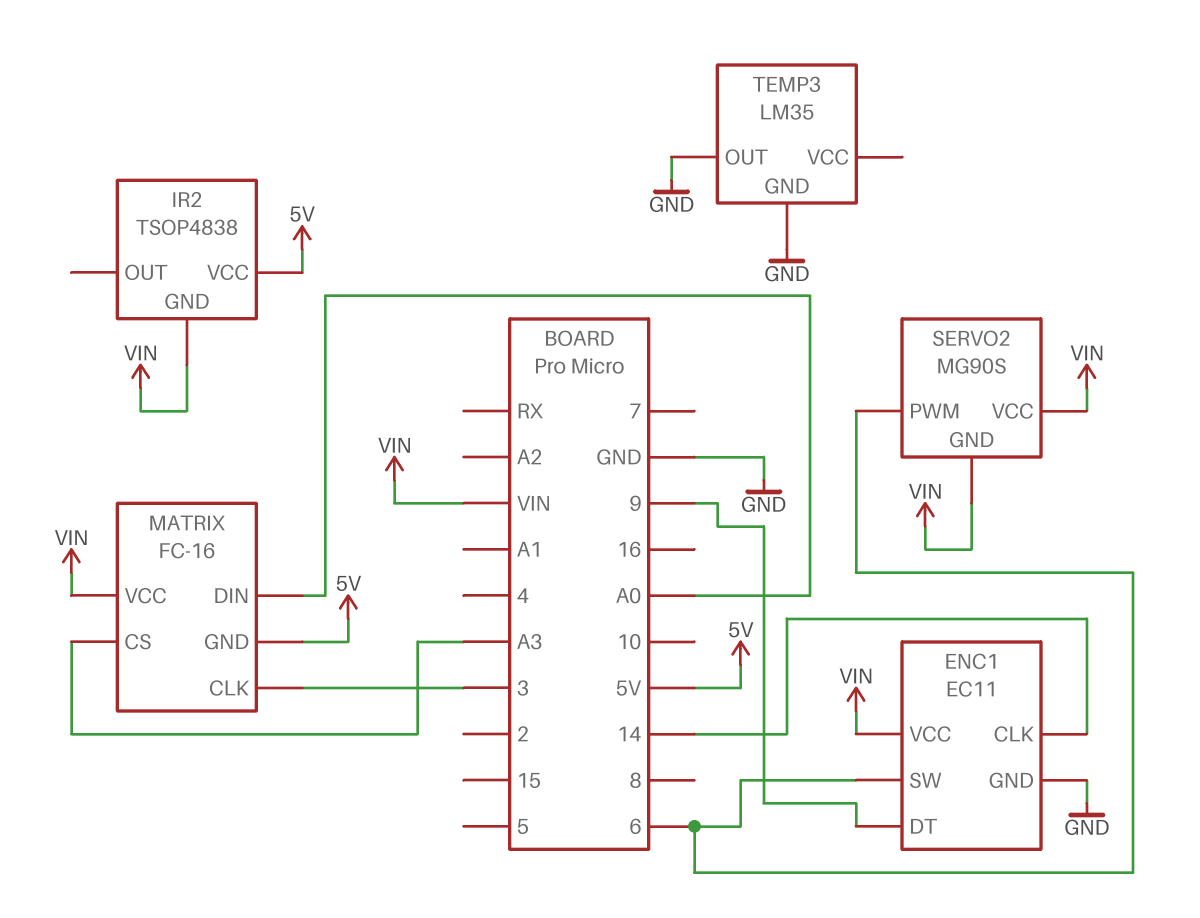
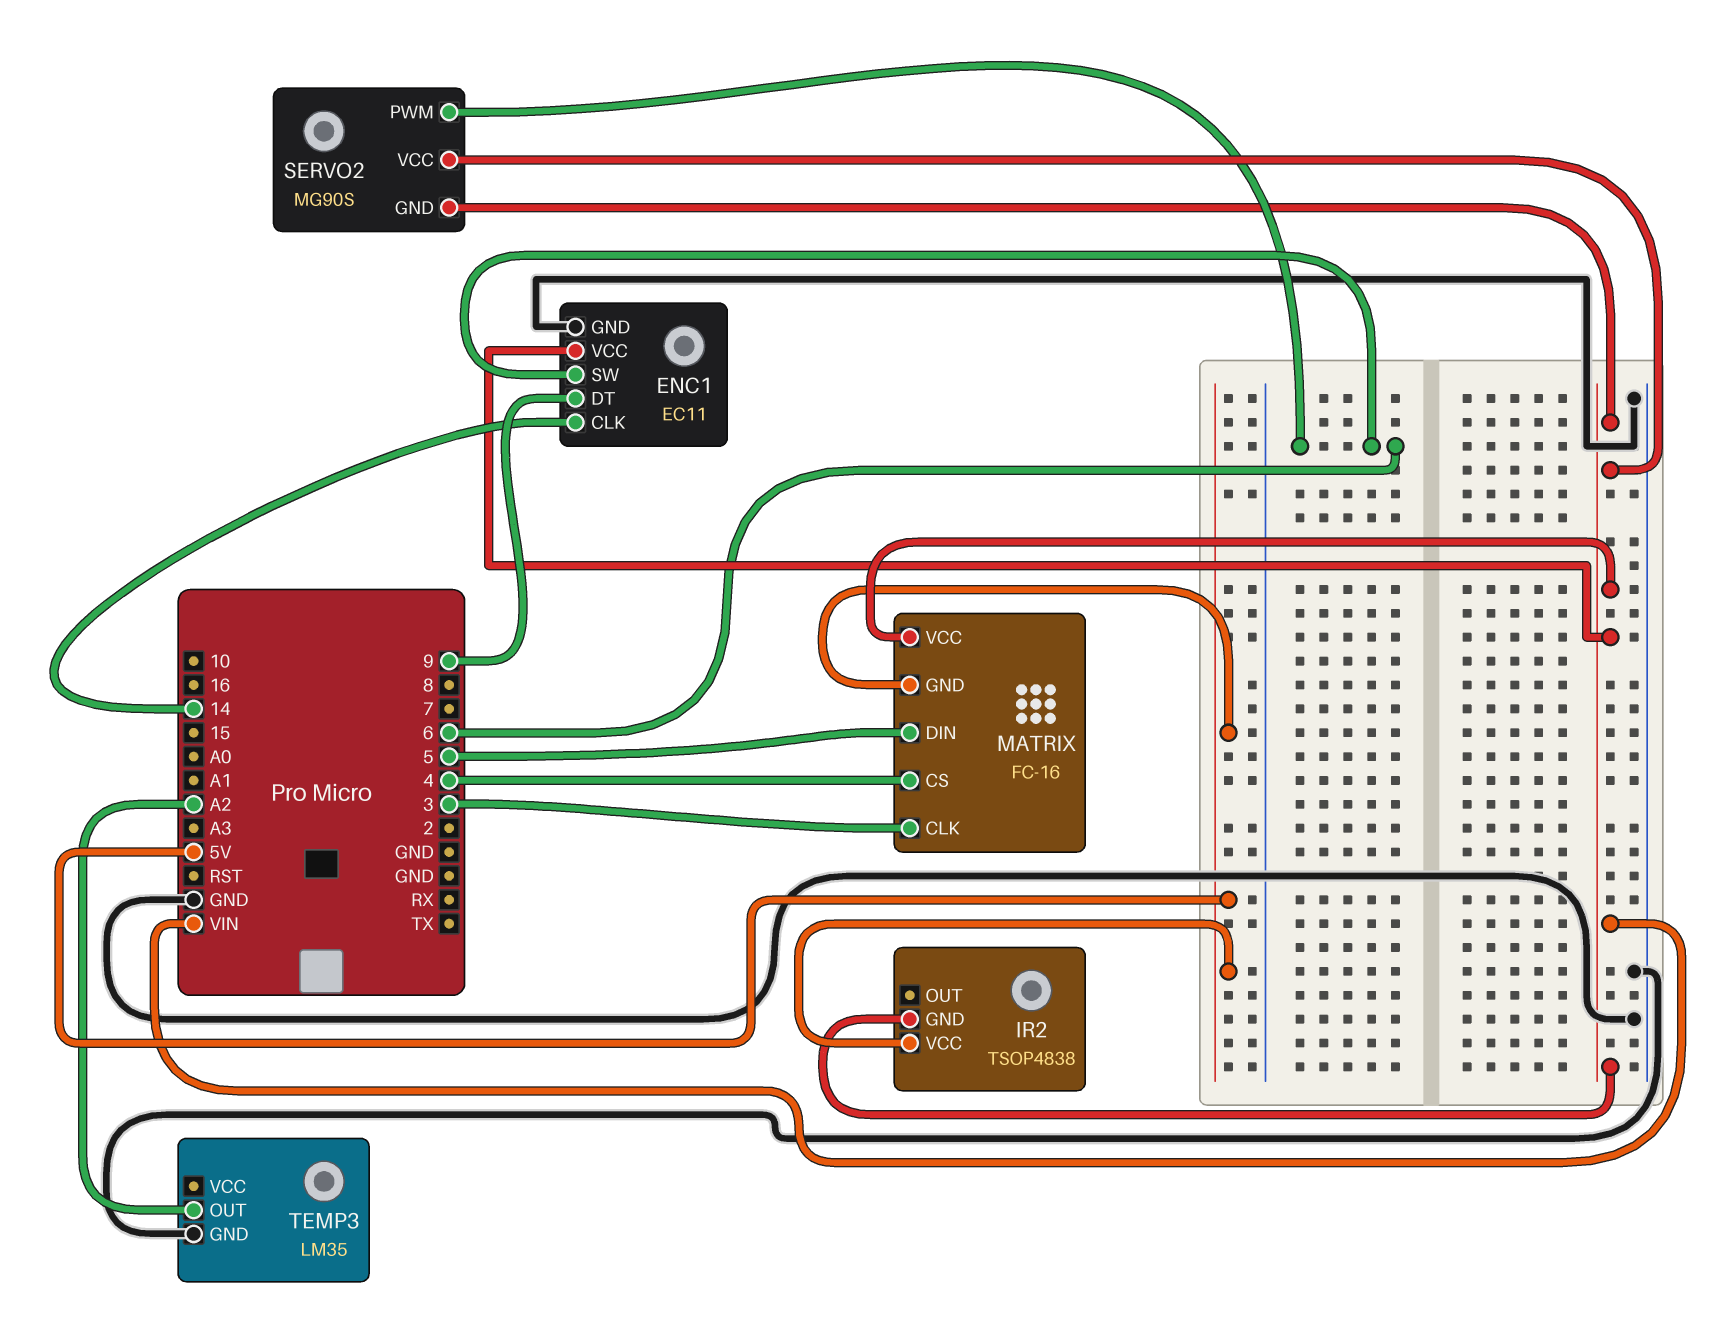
MATRIX pin CS: A3 -> 4
MATRIX pin DIN: A0 -> 5
TEMP3 pin OUT: GND -> A2

